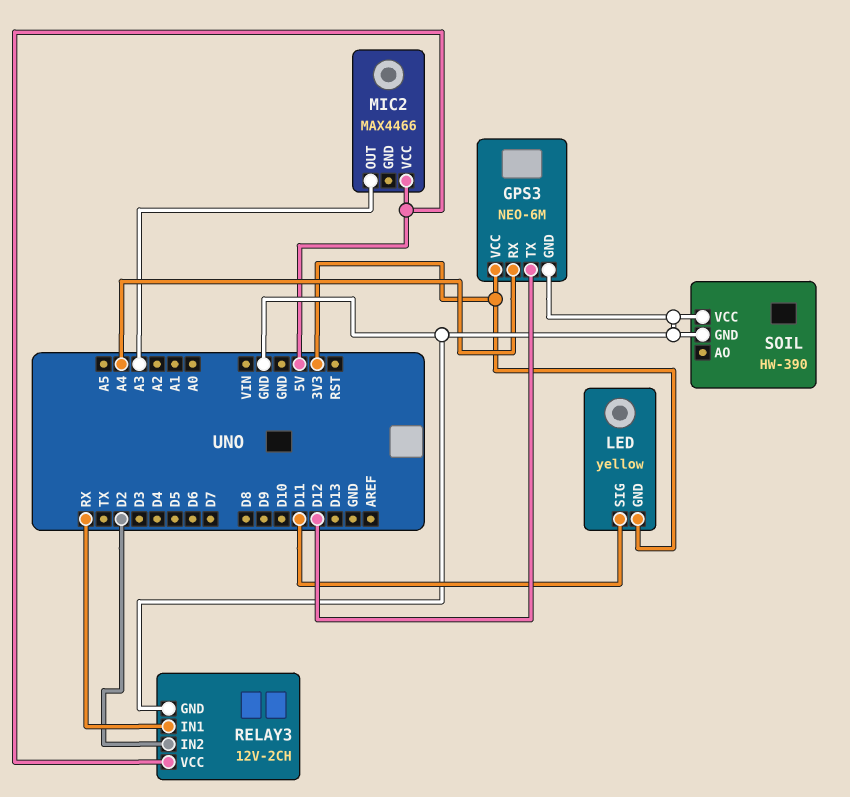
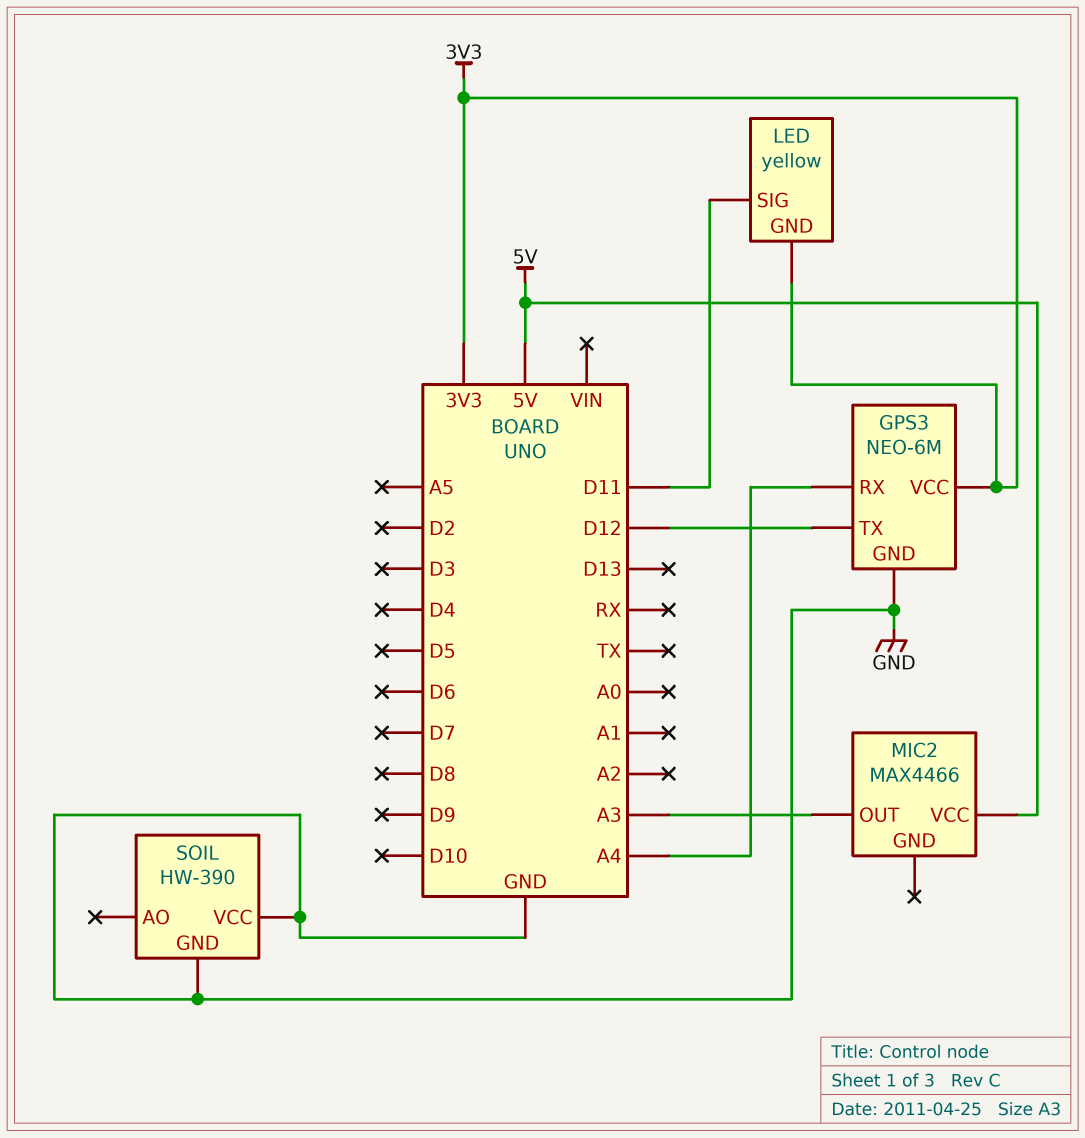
RELAY3: 12V-2CH -> none
RELAY3 pin GND: GND -> none
RELAY3 pin IN1: RX -> none
RELAY3 pin IN2: D2 -> none
RELAY3 pin VCC: 5V -> none

